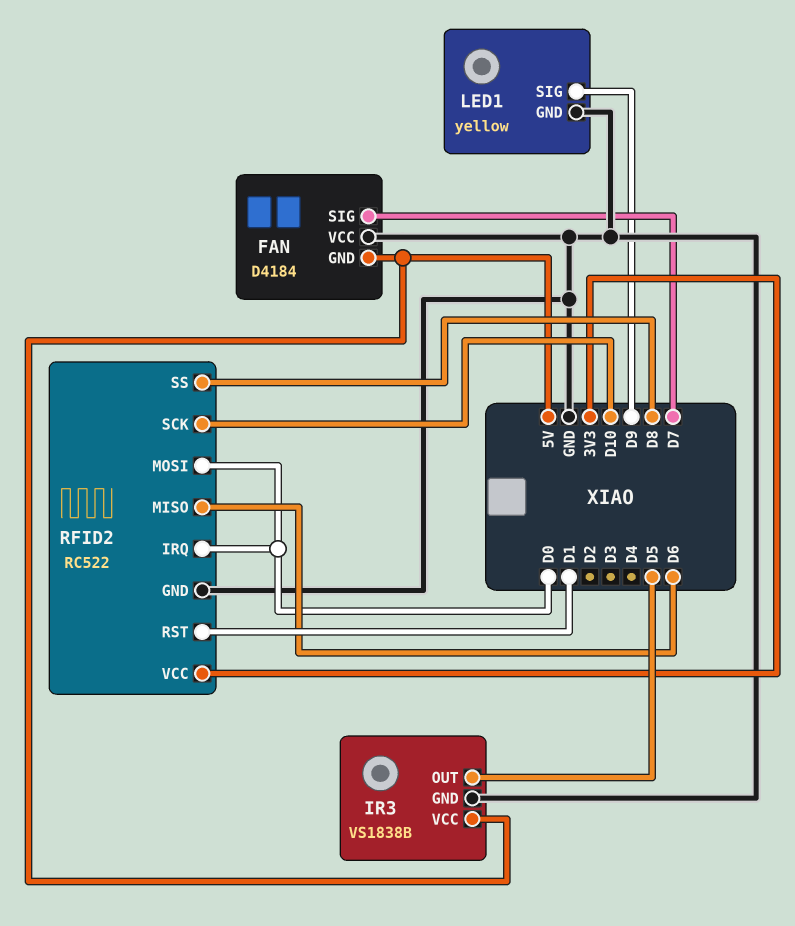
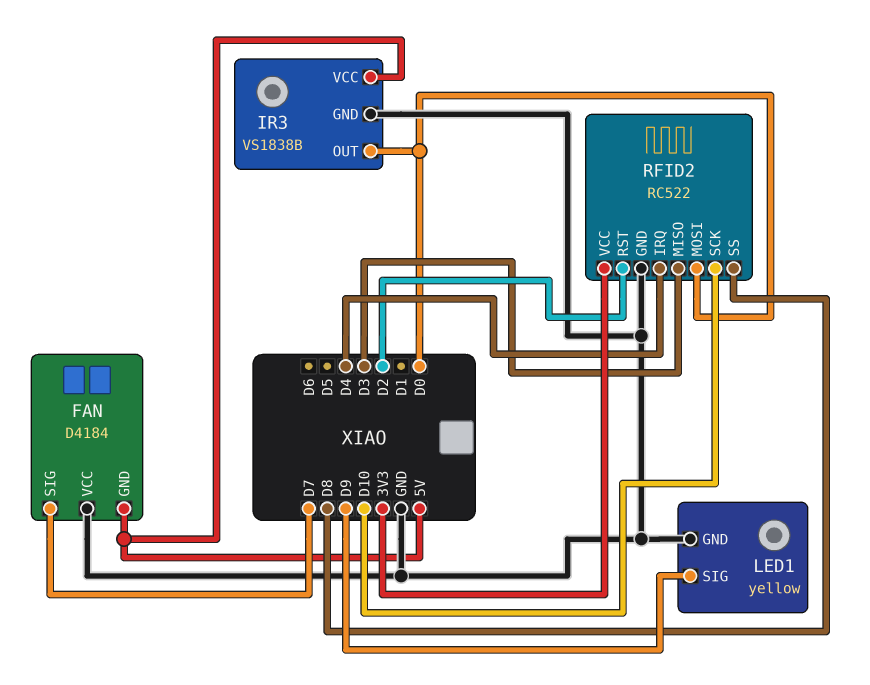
IR3 pin OUT: D5 -> D0
RFID2 pin IRQ: D0 -> D4
RFID2 pin MISO: D6 -> D3
RFID2 pin RST: D1 -> D2

